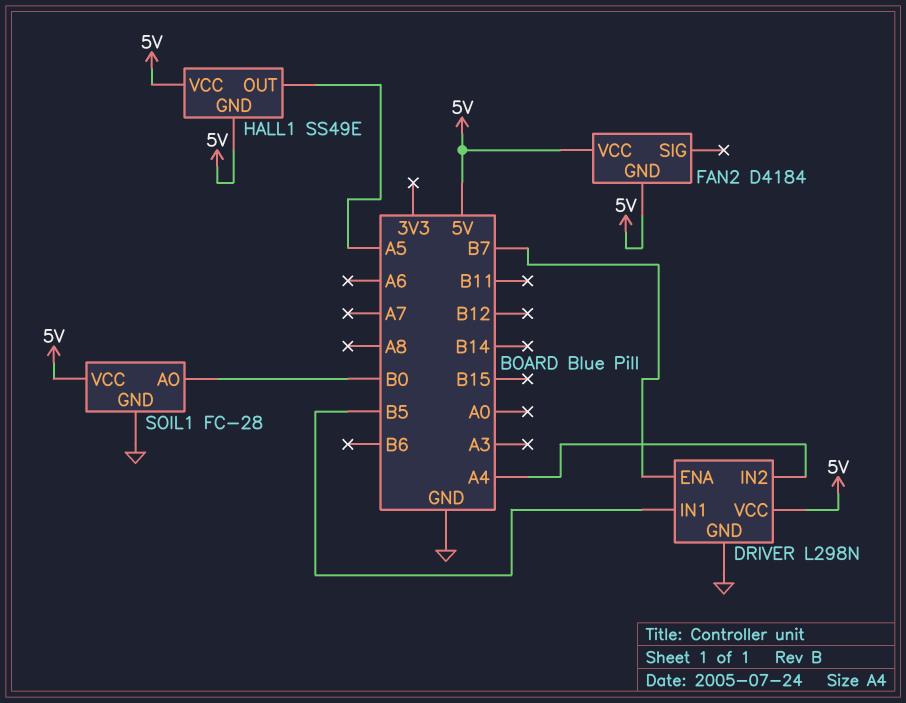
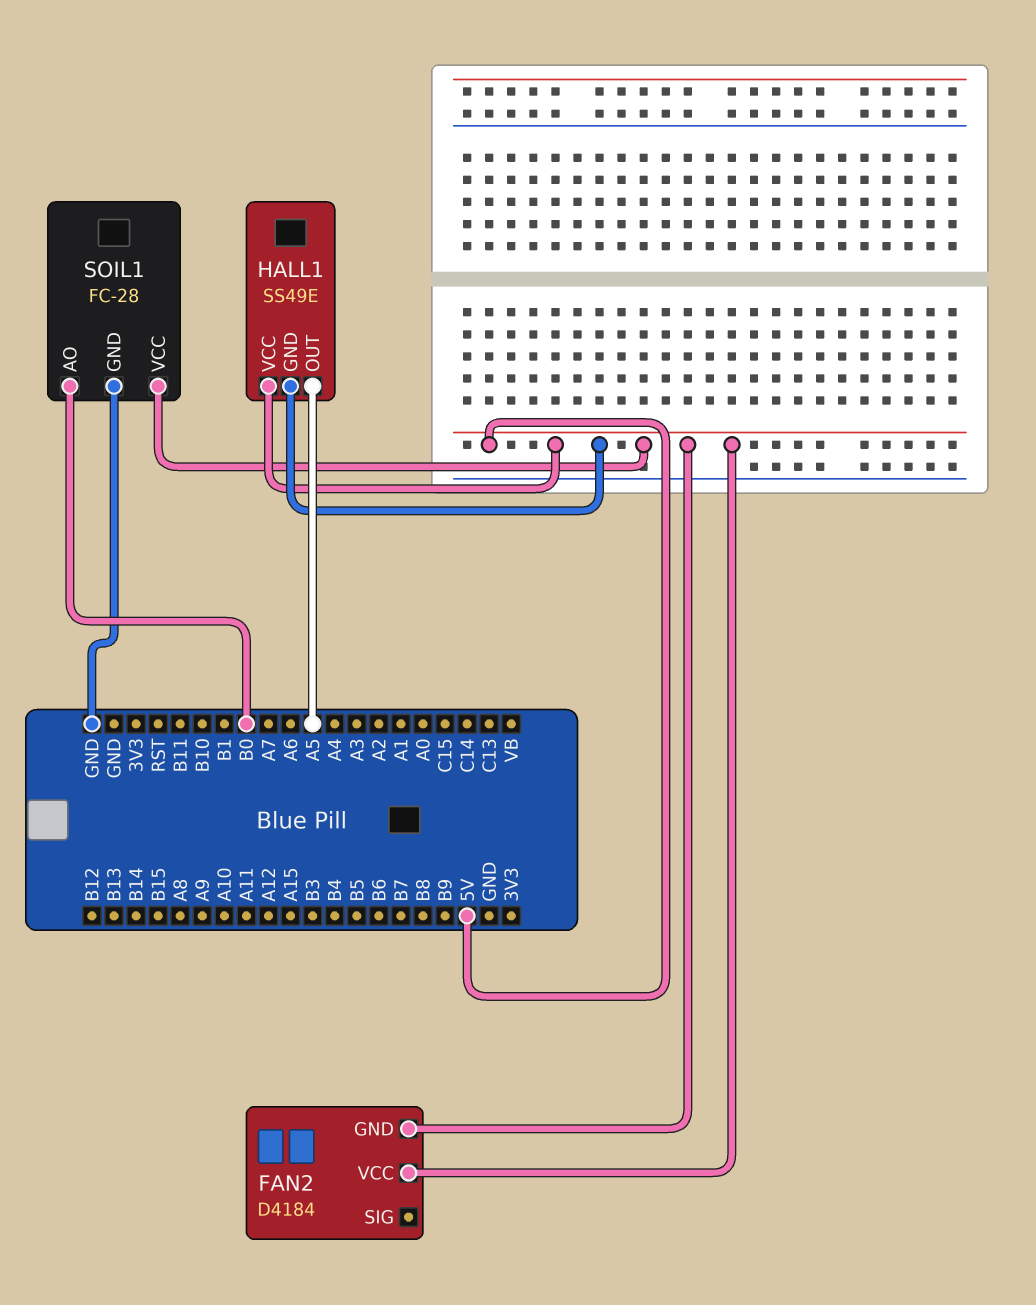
DRIVER: L298N -> none
DRIVER pin ENA: B7 -> none
DRIVER pin GND: GND -> none
DRIVER pin IN1: B5 -> none
DRIVER pin IN2: A4 -> none
DRIVER pin VCC: 5V -> none

